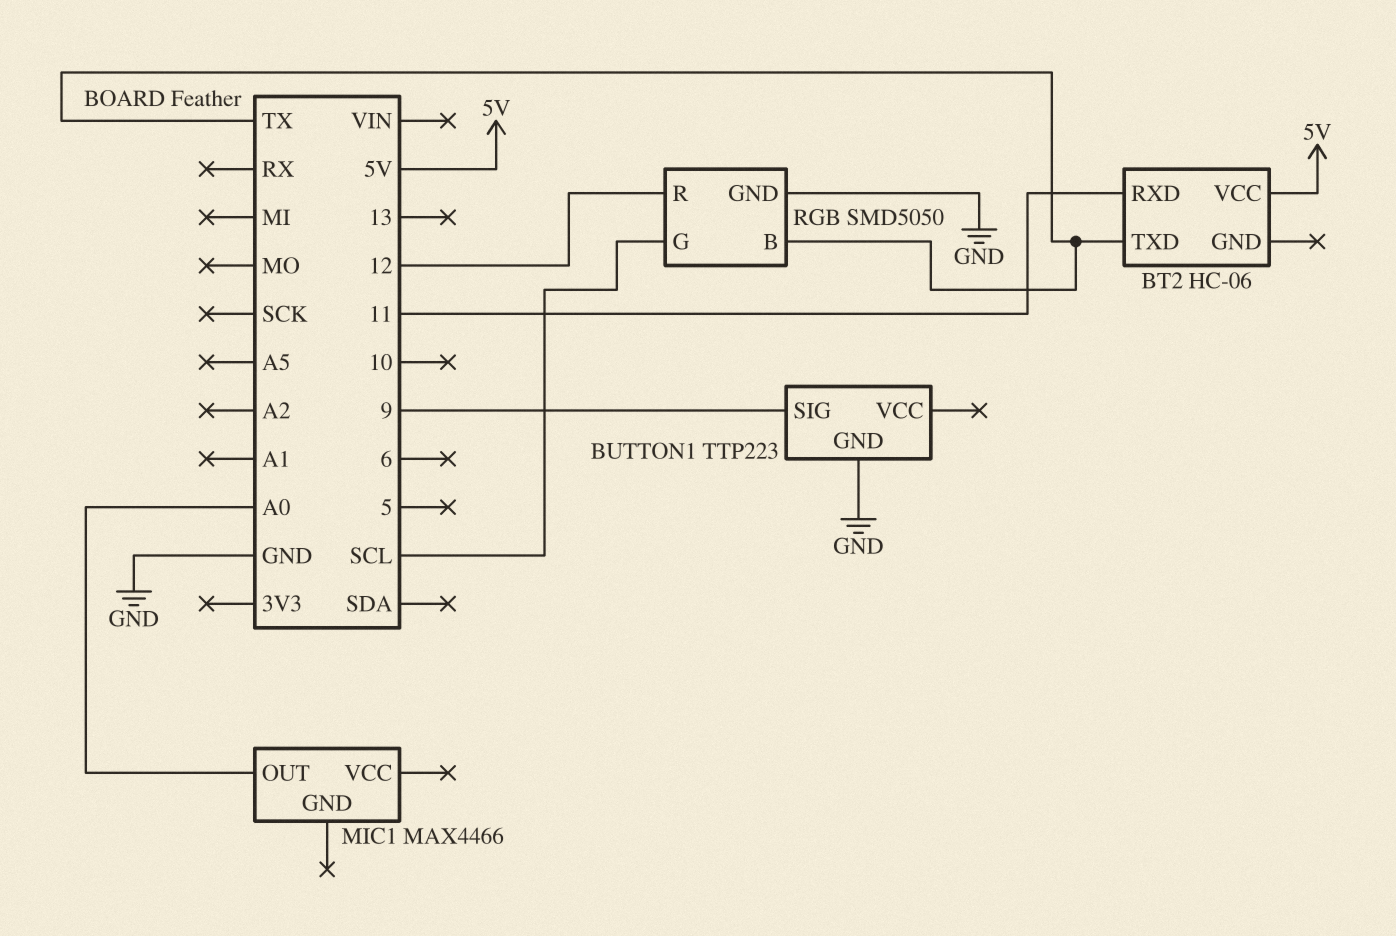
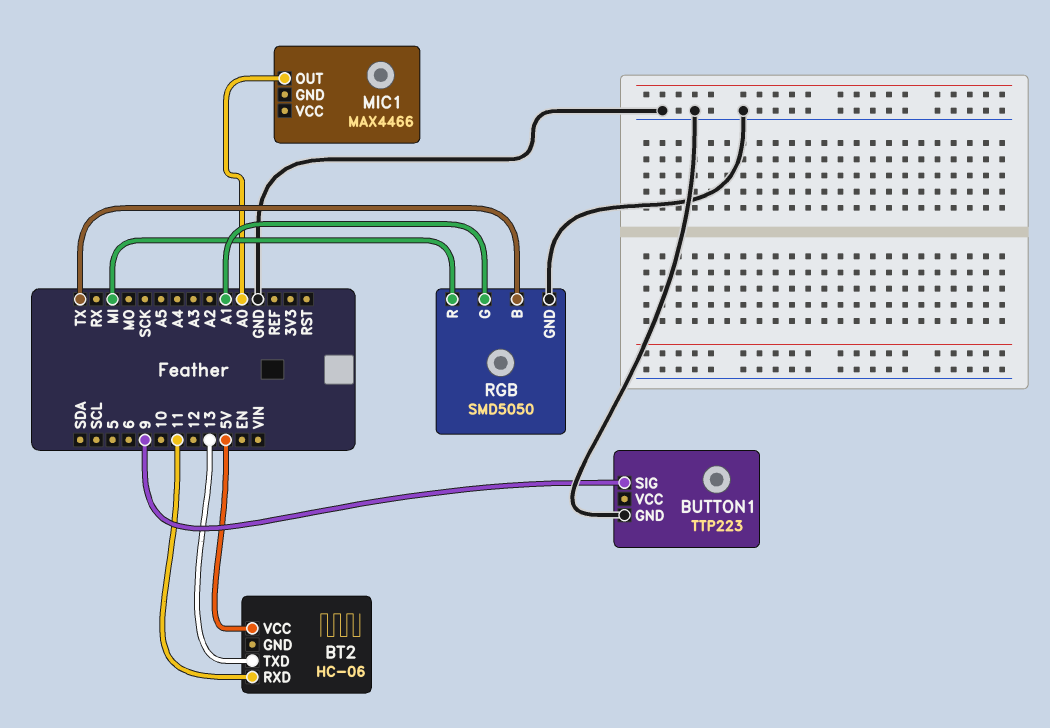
BT2 pin TXD: TX -> 13
RGB pin G: SCL -> A1
RGB pin R: 12 -> MI

